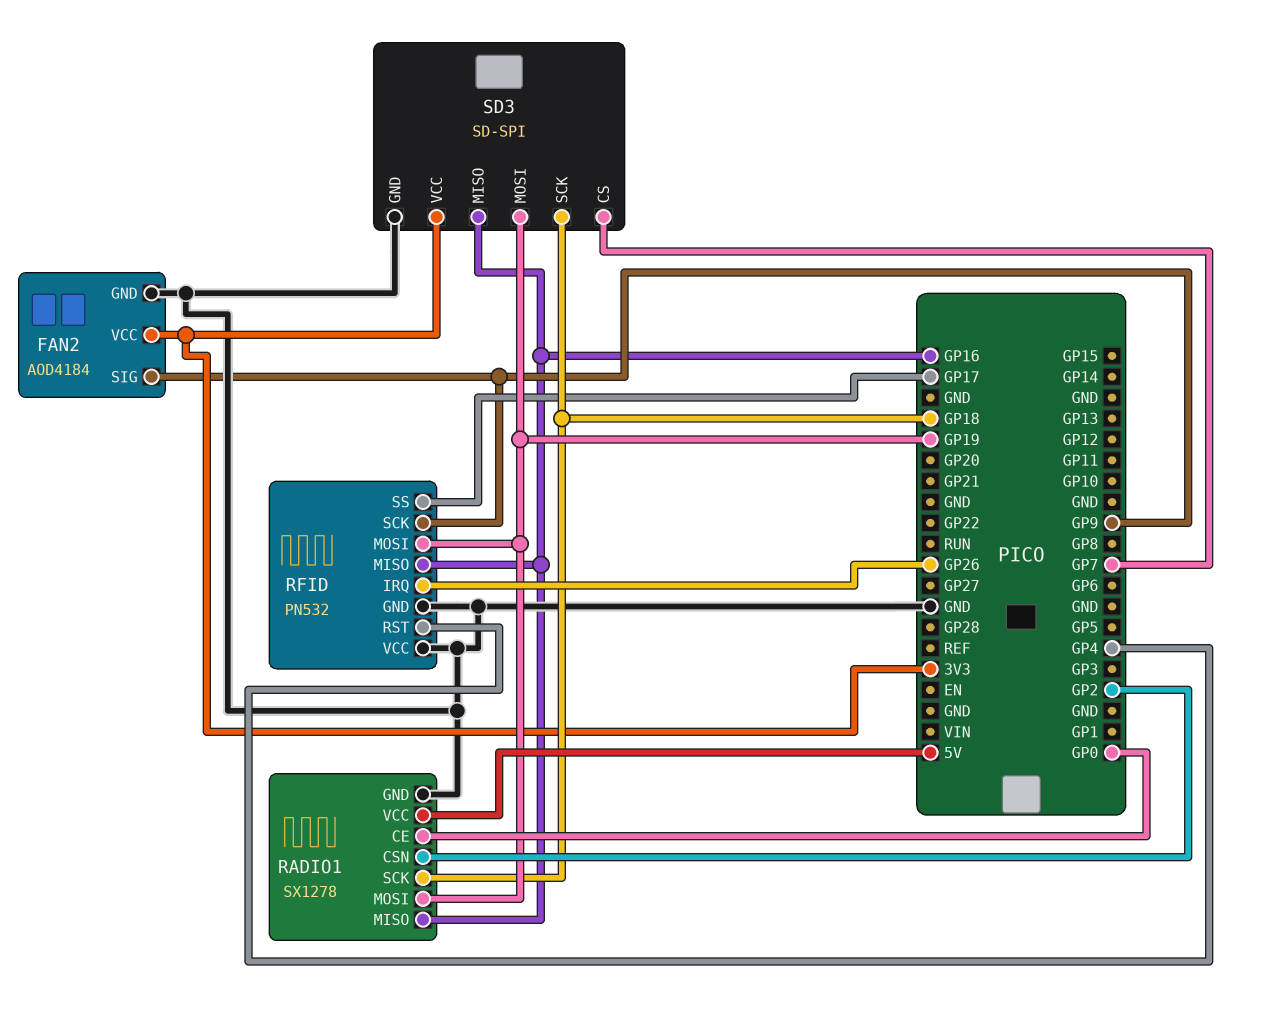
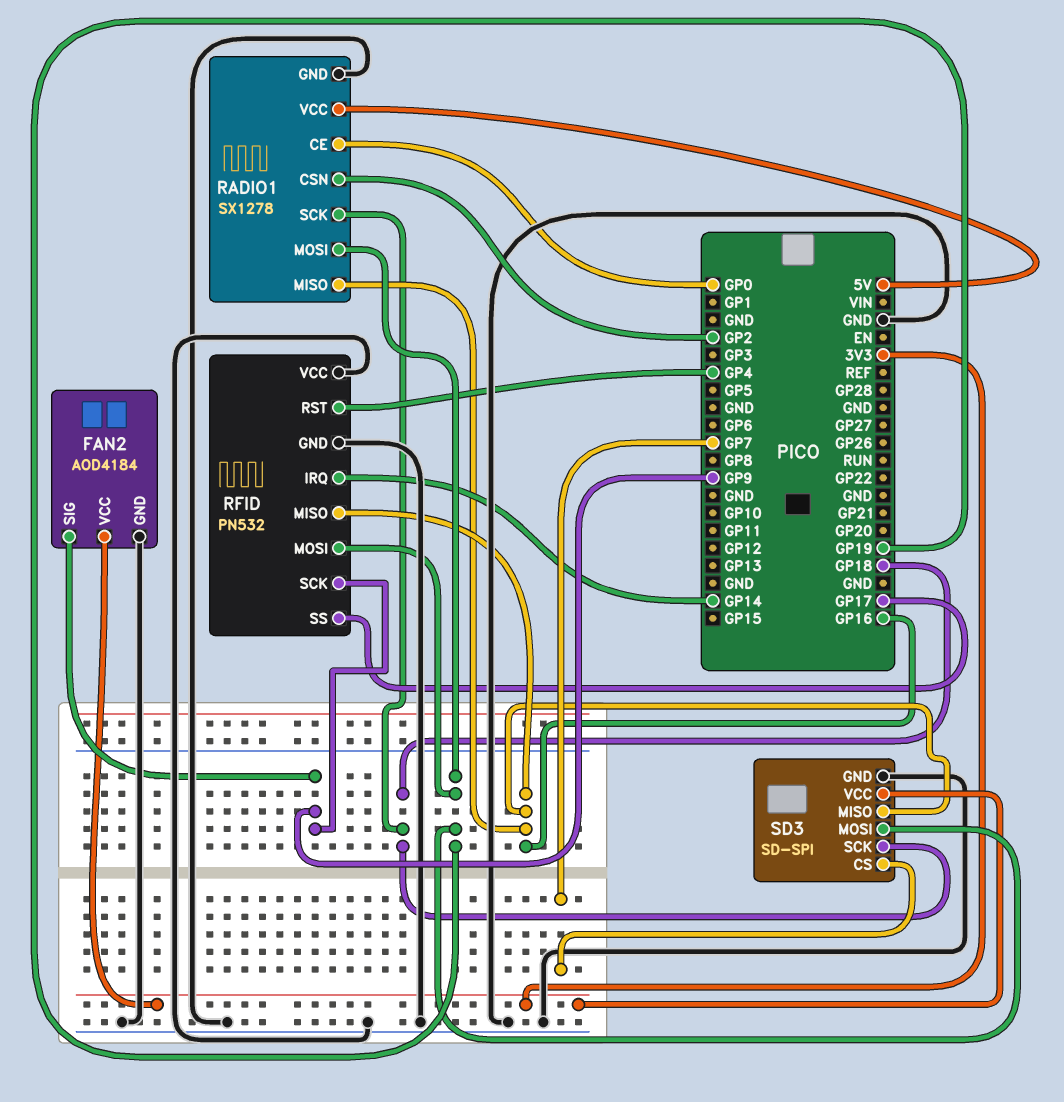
RFID pin IRQ: GP26 -> GP14

